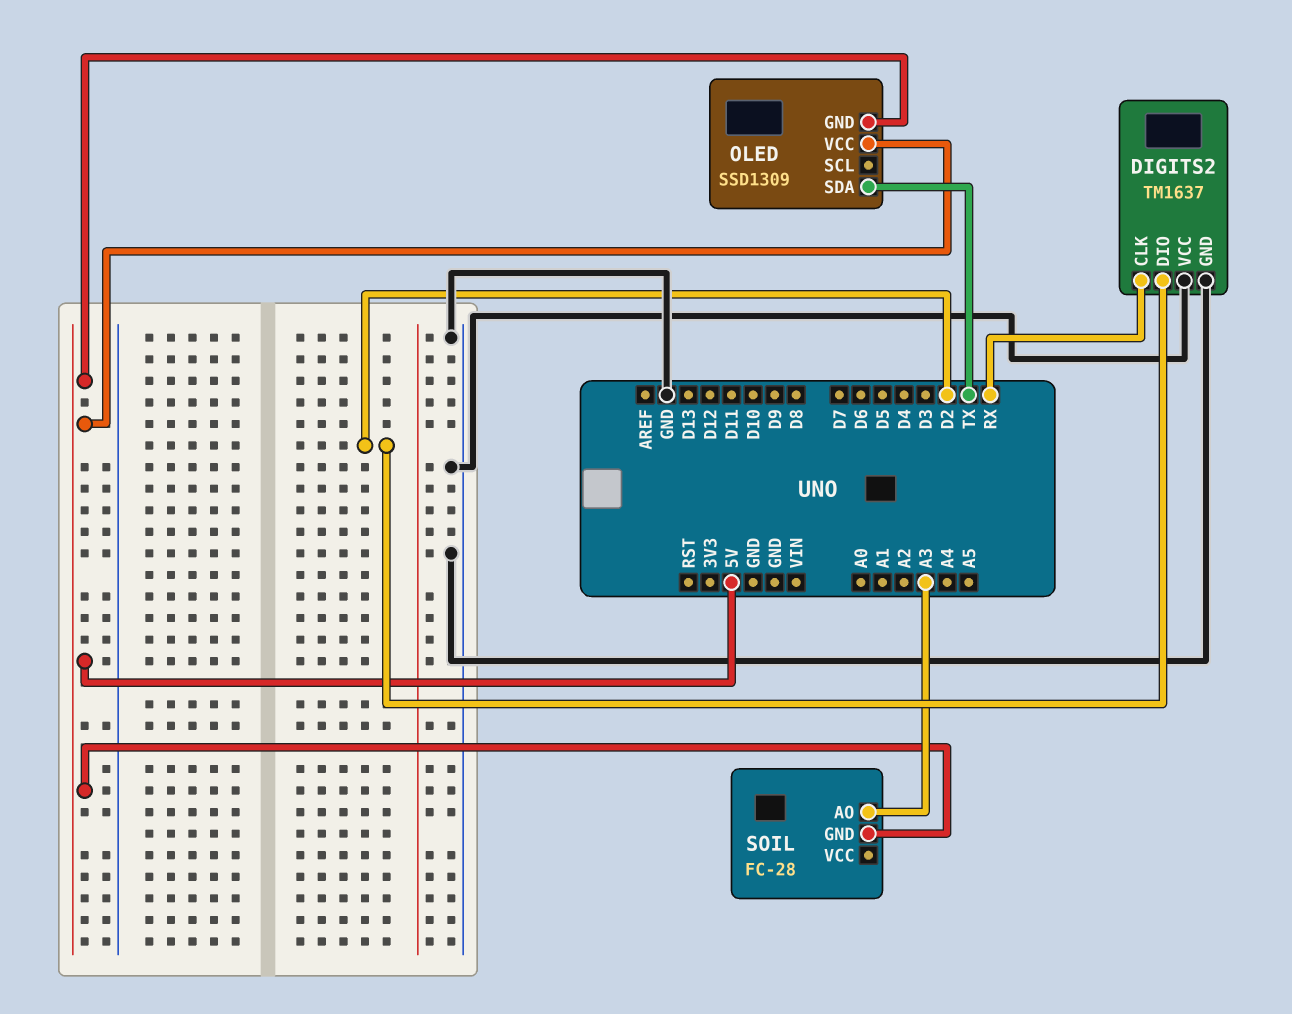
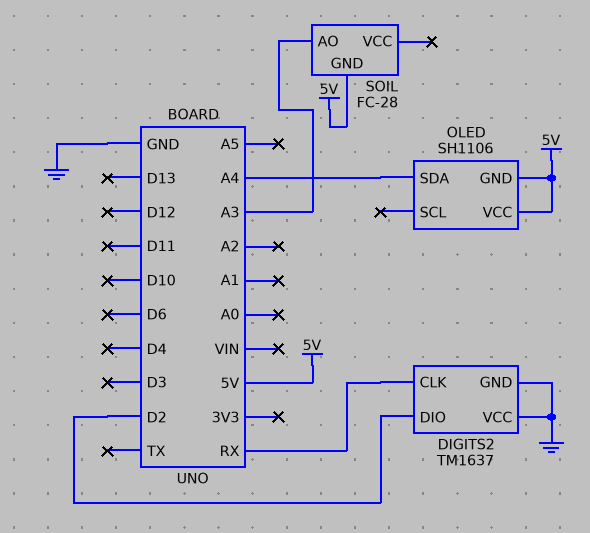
OLED: SSD1309 -> SH1106
OLED pin SDA: TX -> A4

